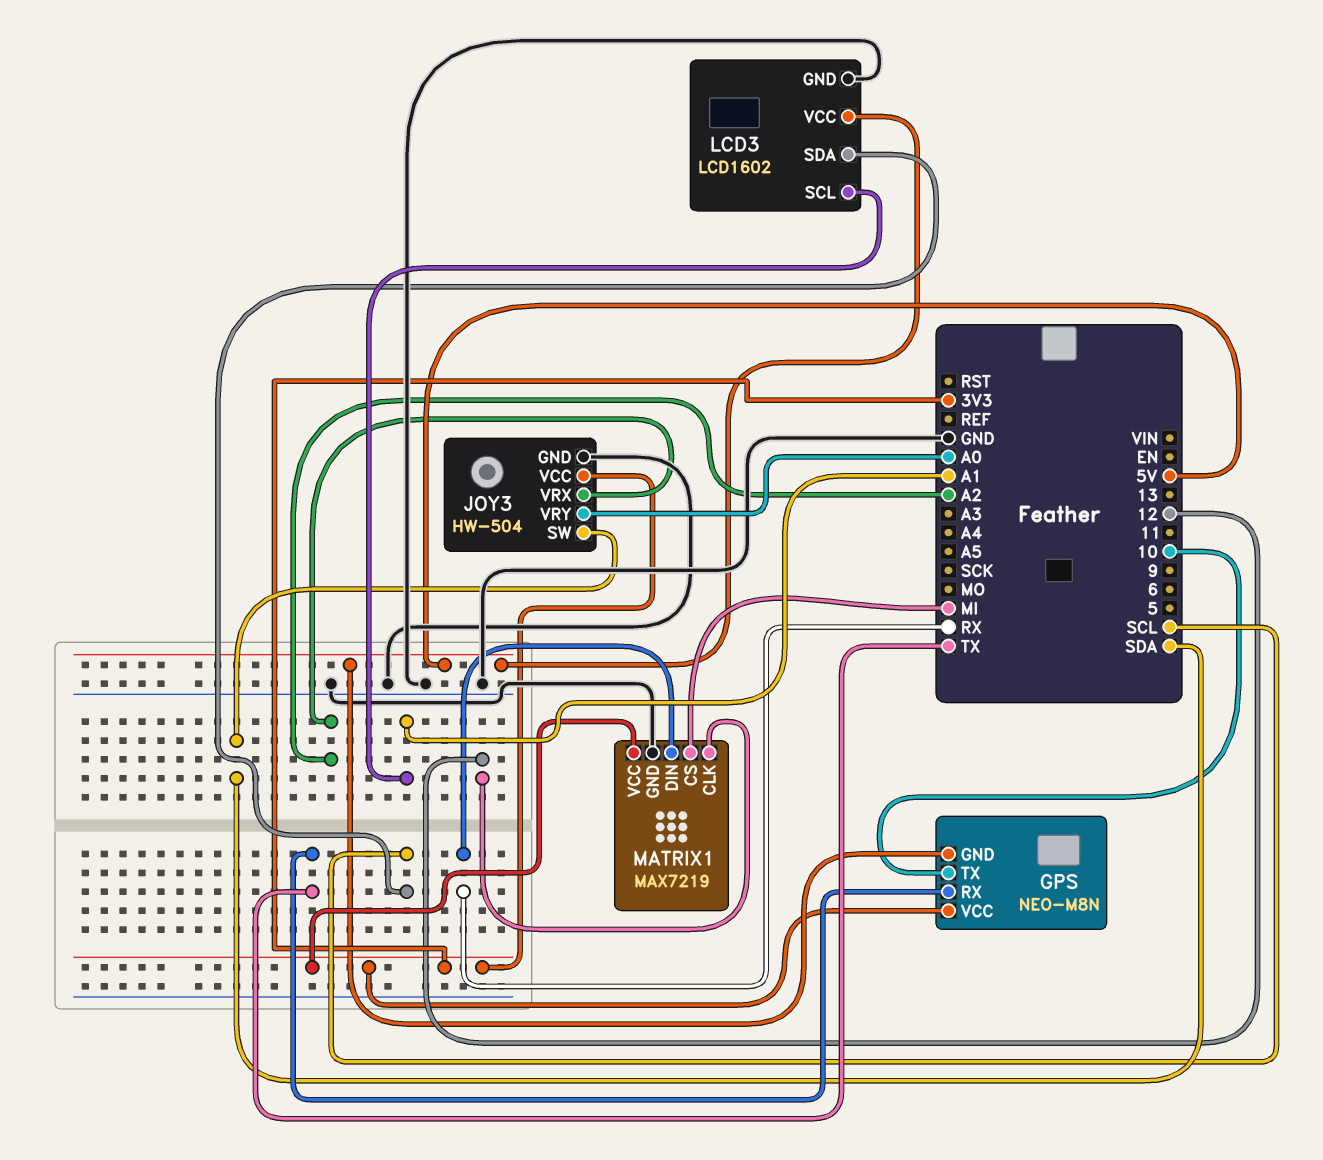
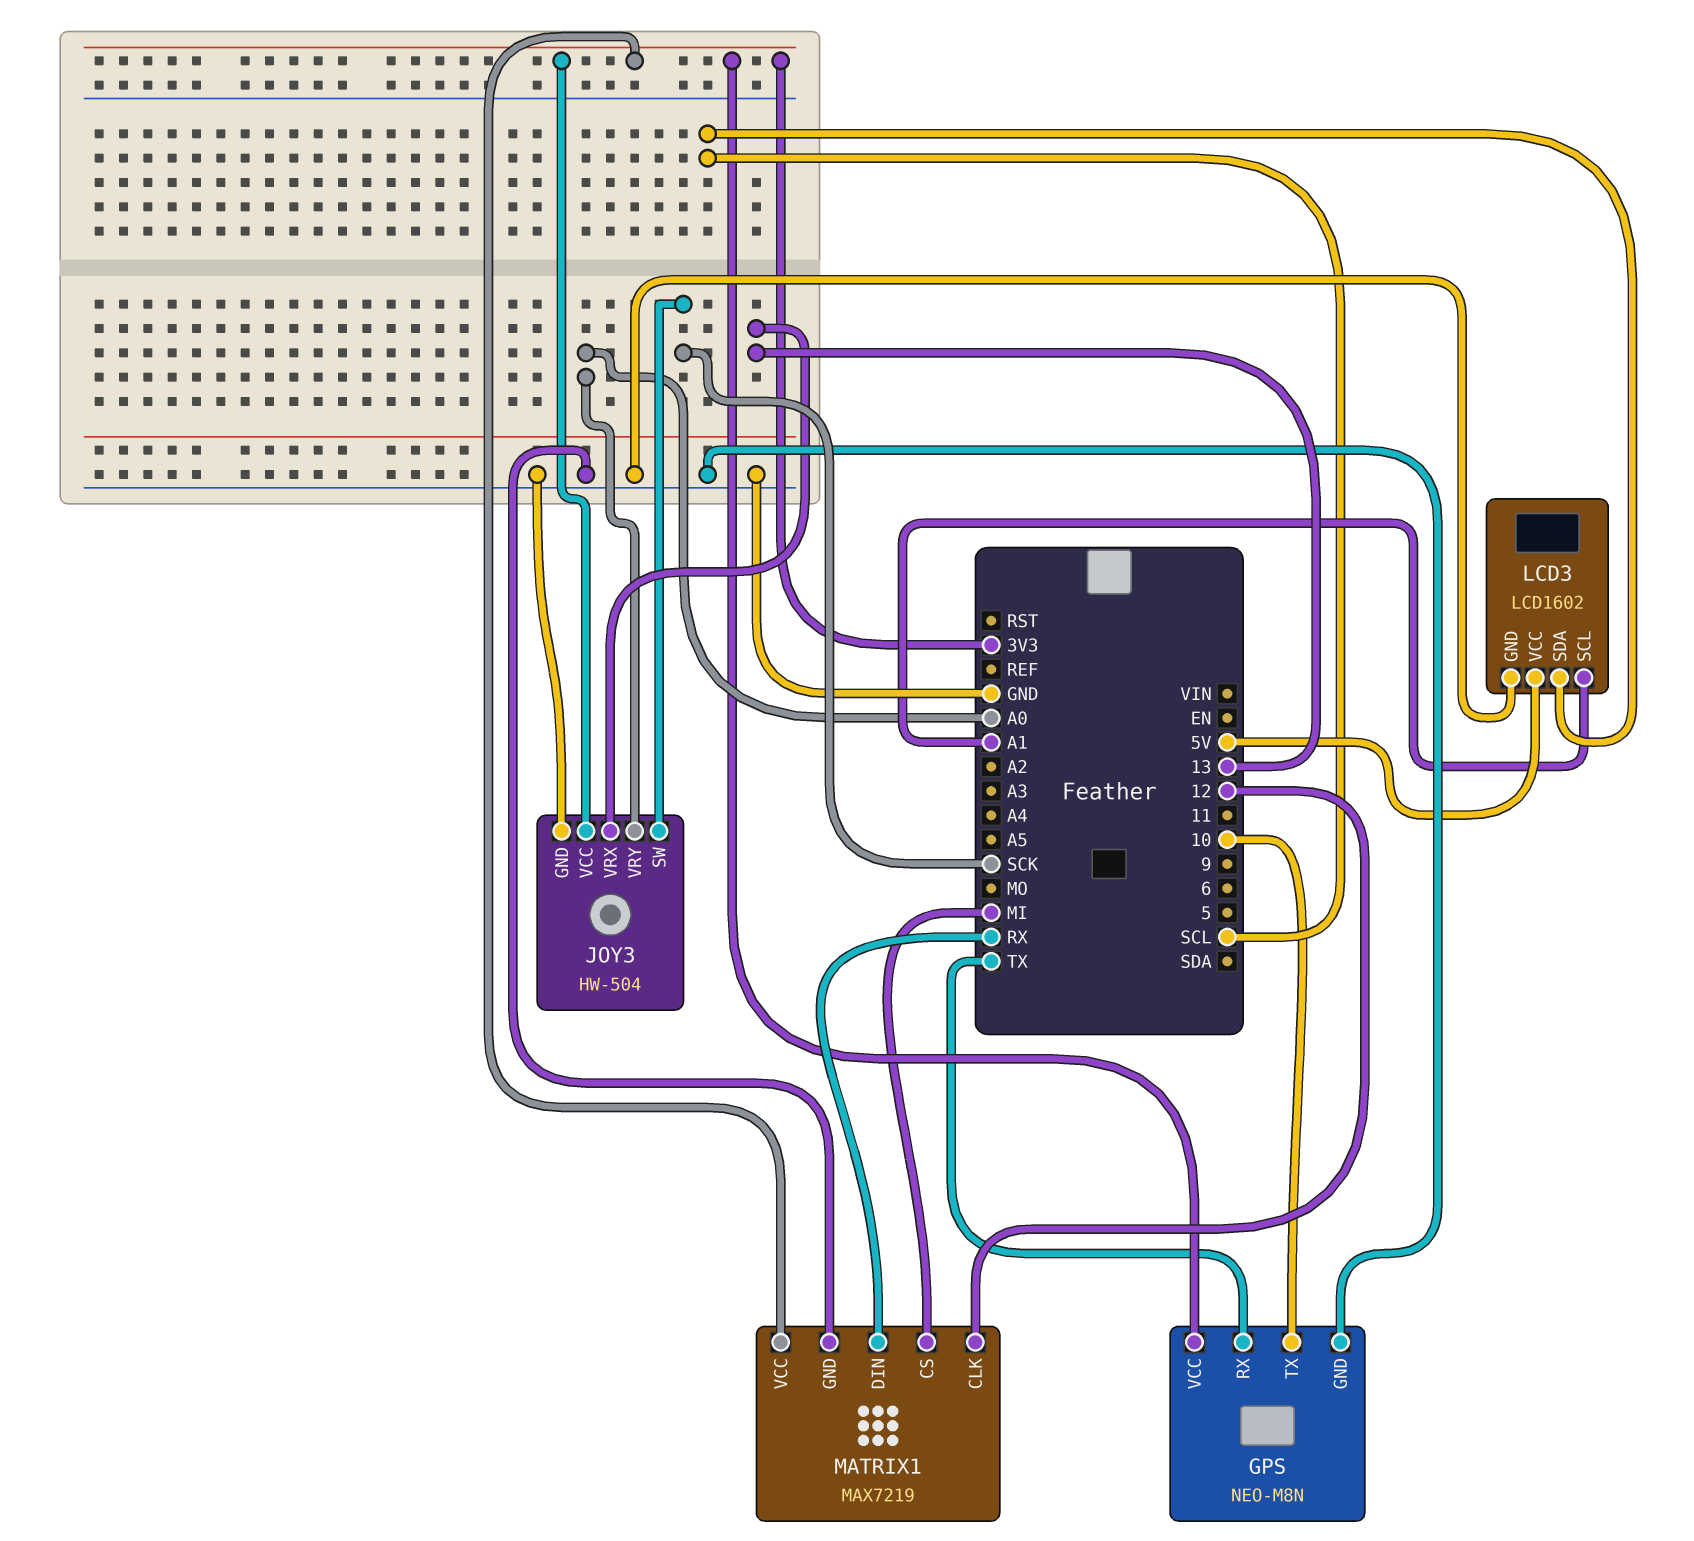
GPS pin GND: 5V -> GND
JOY3 pin SW: SDA -> SCK
JOY3 pin VRX: A2 -> 13

